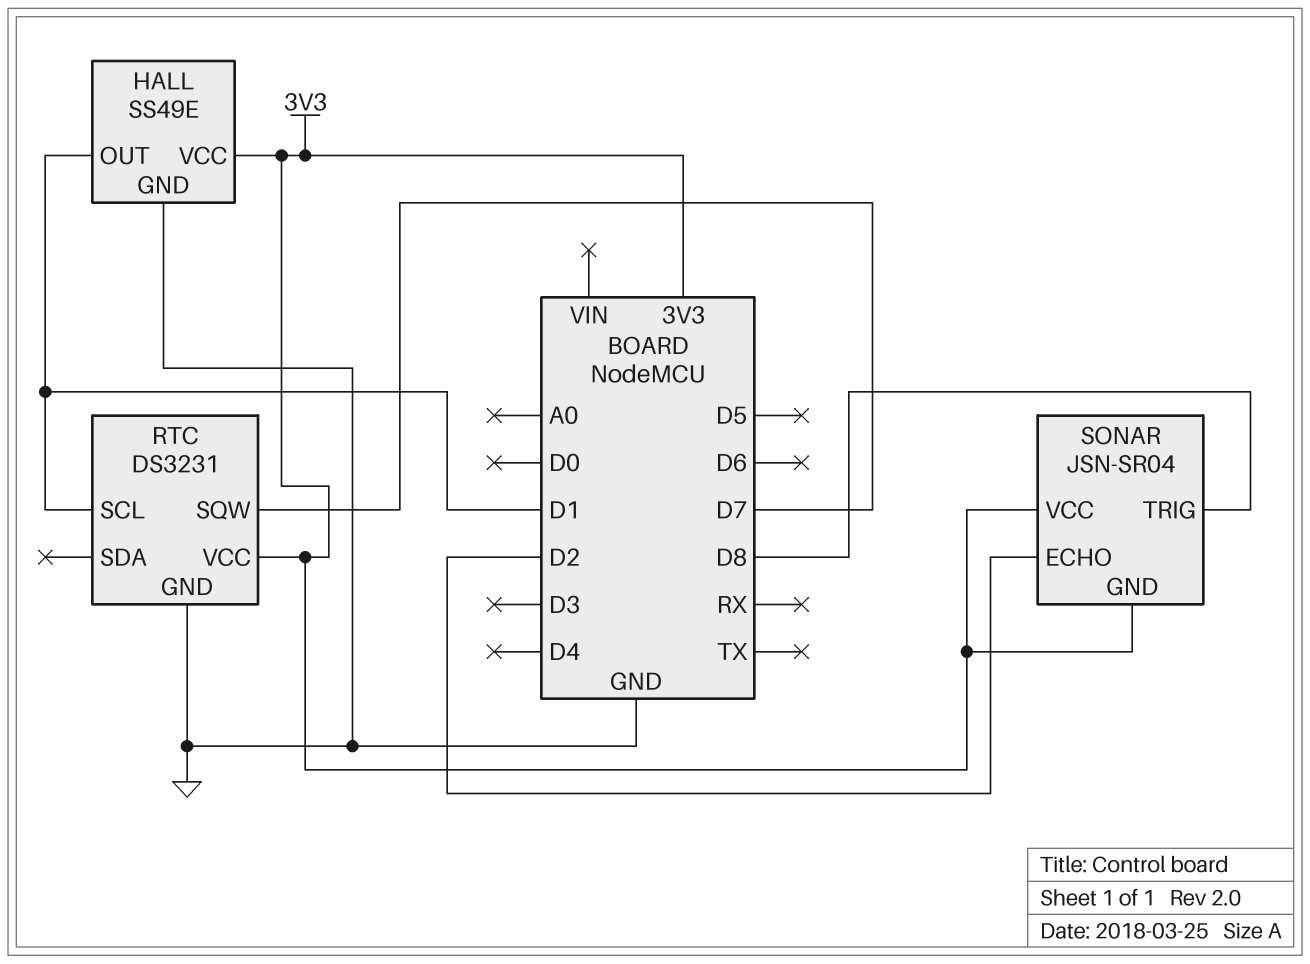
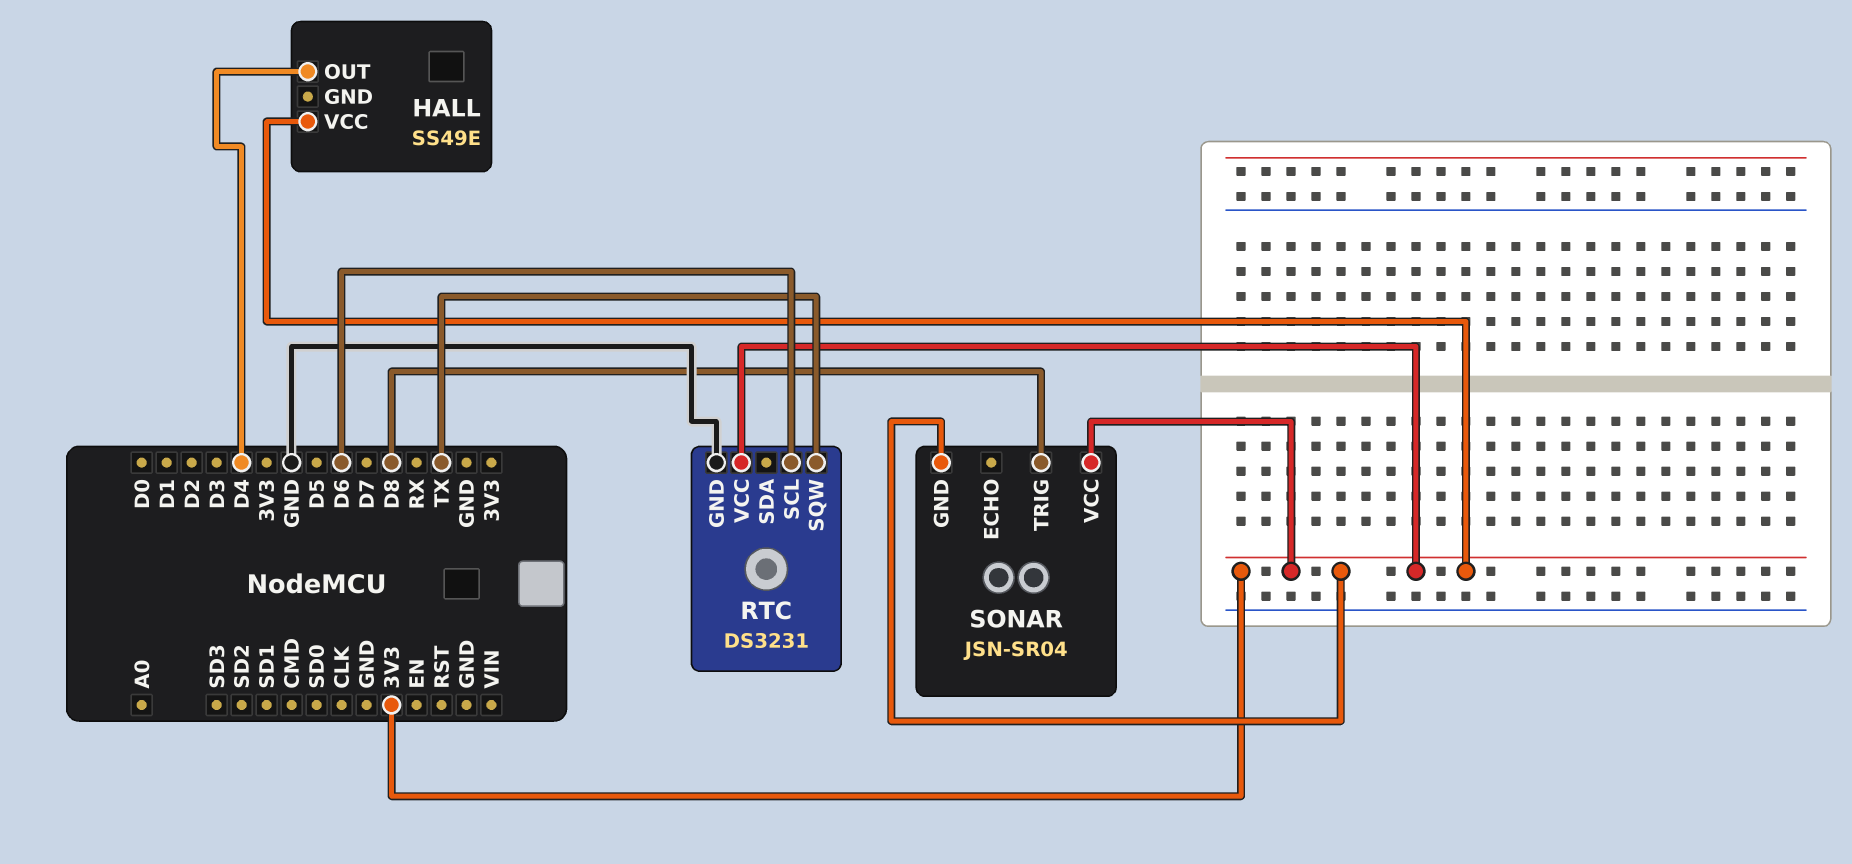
HALL pin GND: GND -> none
HALL pin OUT: D1 -> D4
RTC pin SCL: D1 -> D6
RTC pin SQW: D7 -> TX
SONAR pin ECHO: D2 -> none

